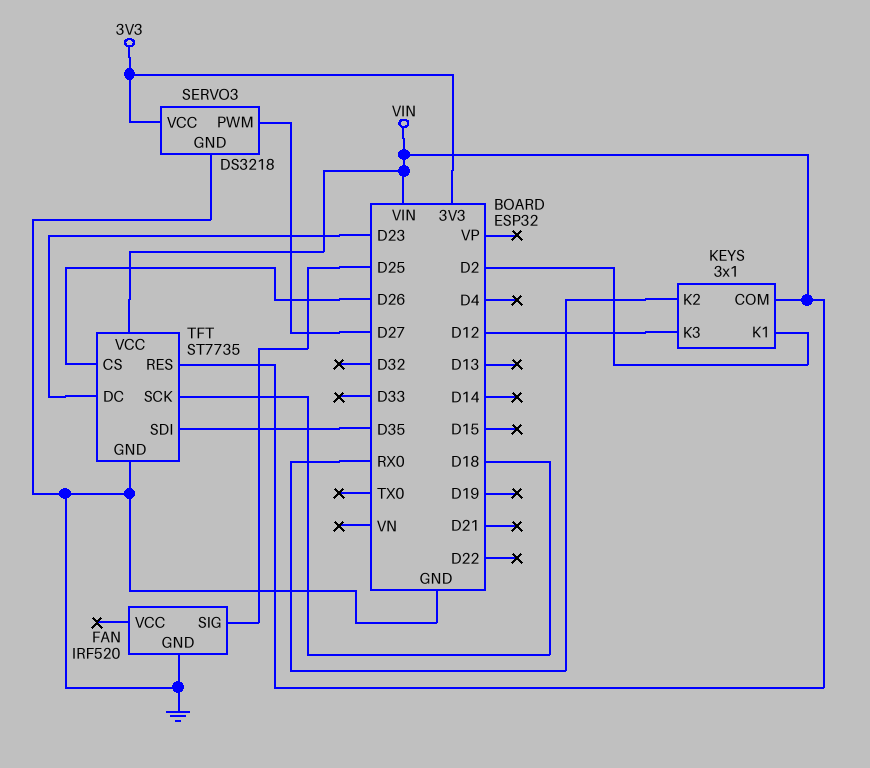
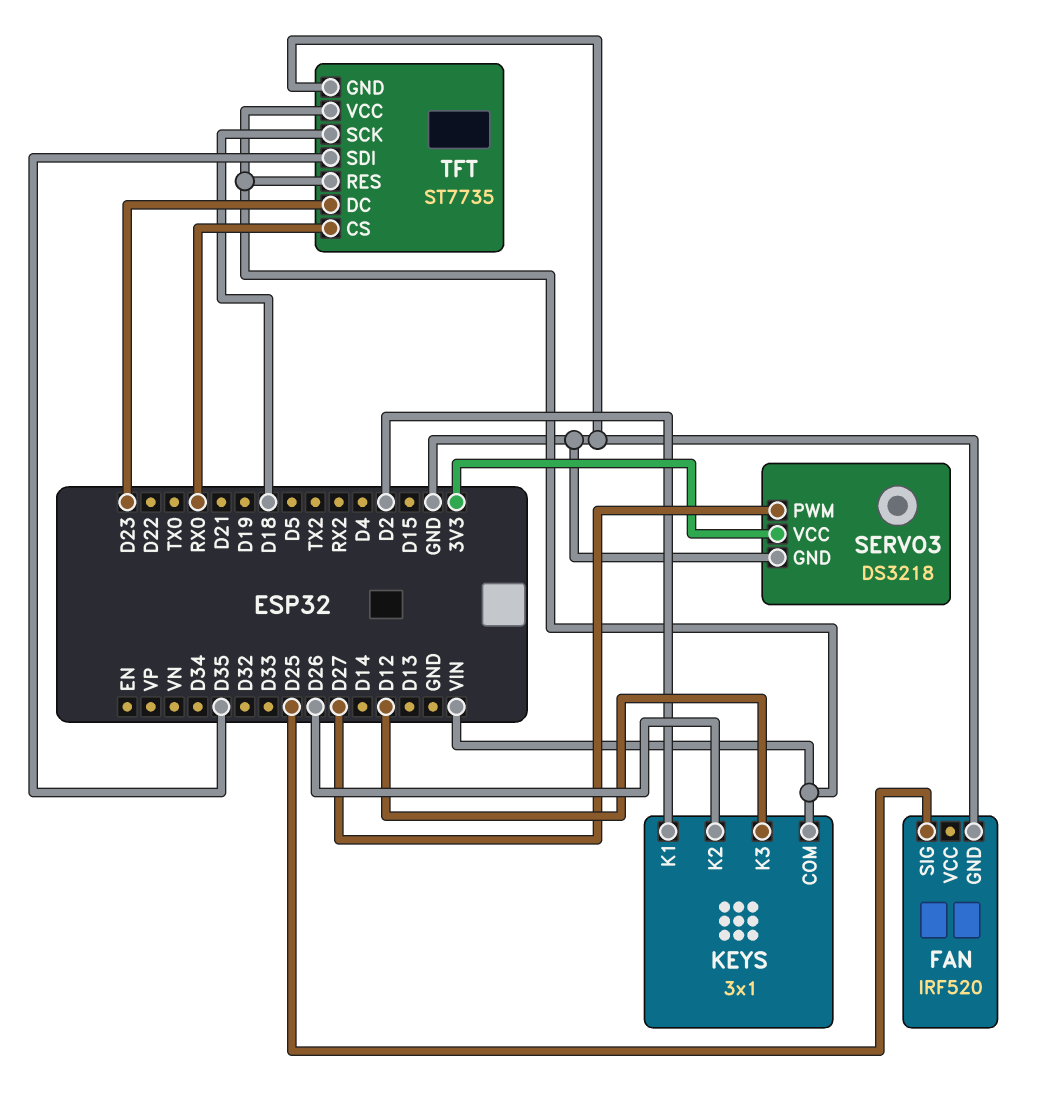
KEYS pin K2: RX0 -> D26
TFT pin CS: D26 -> RX0

